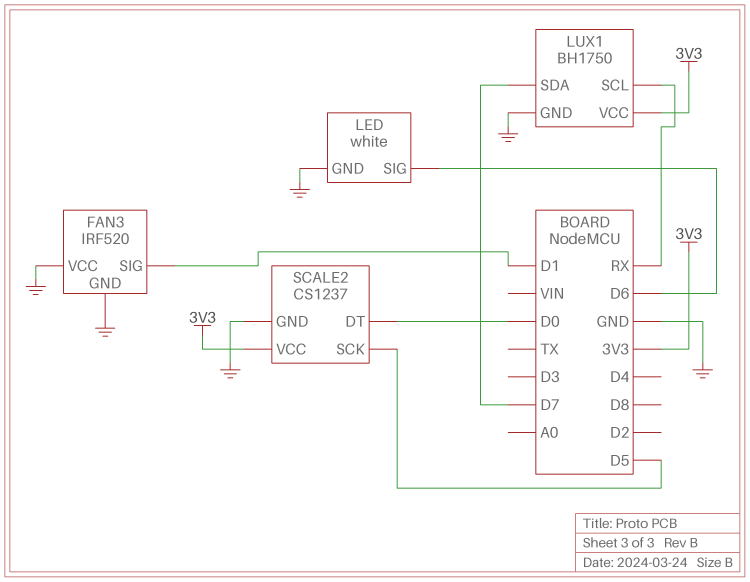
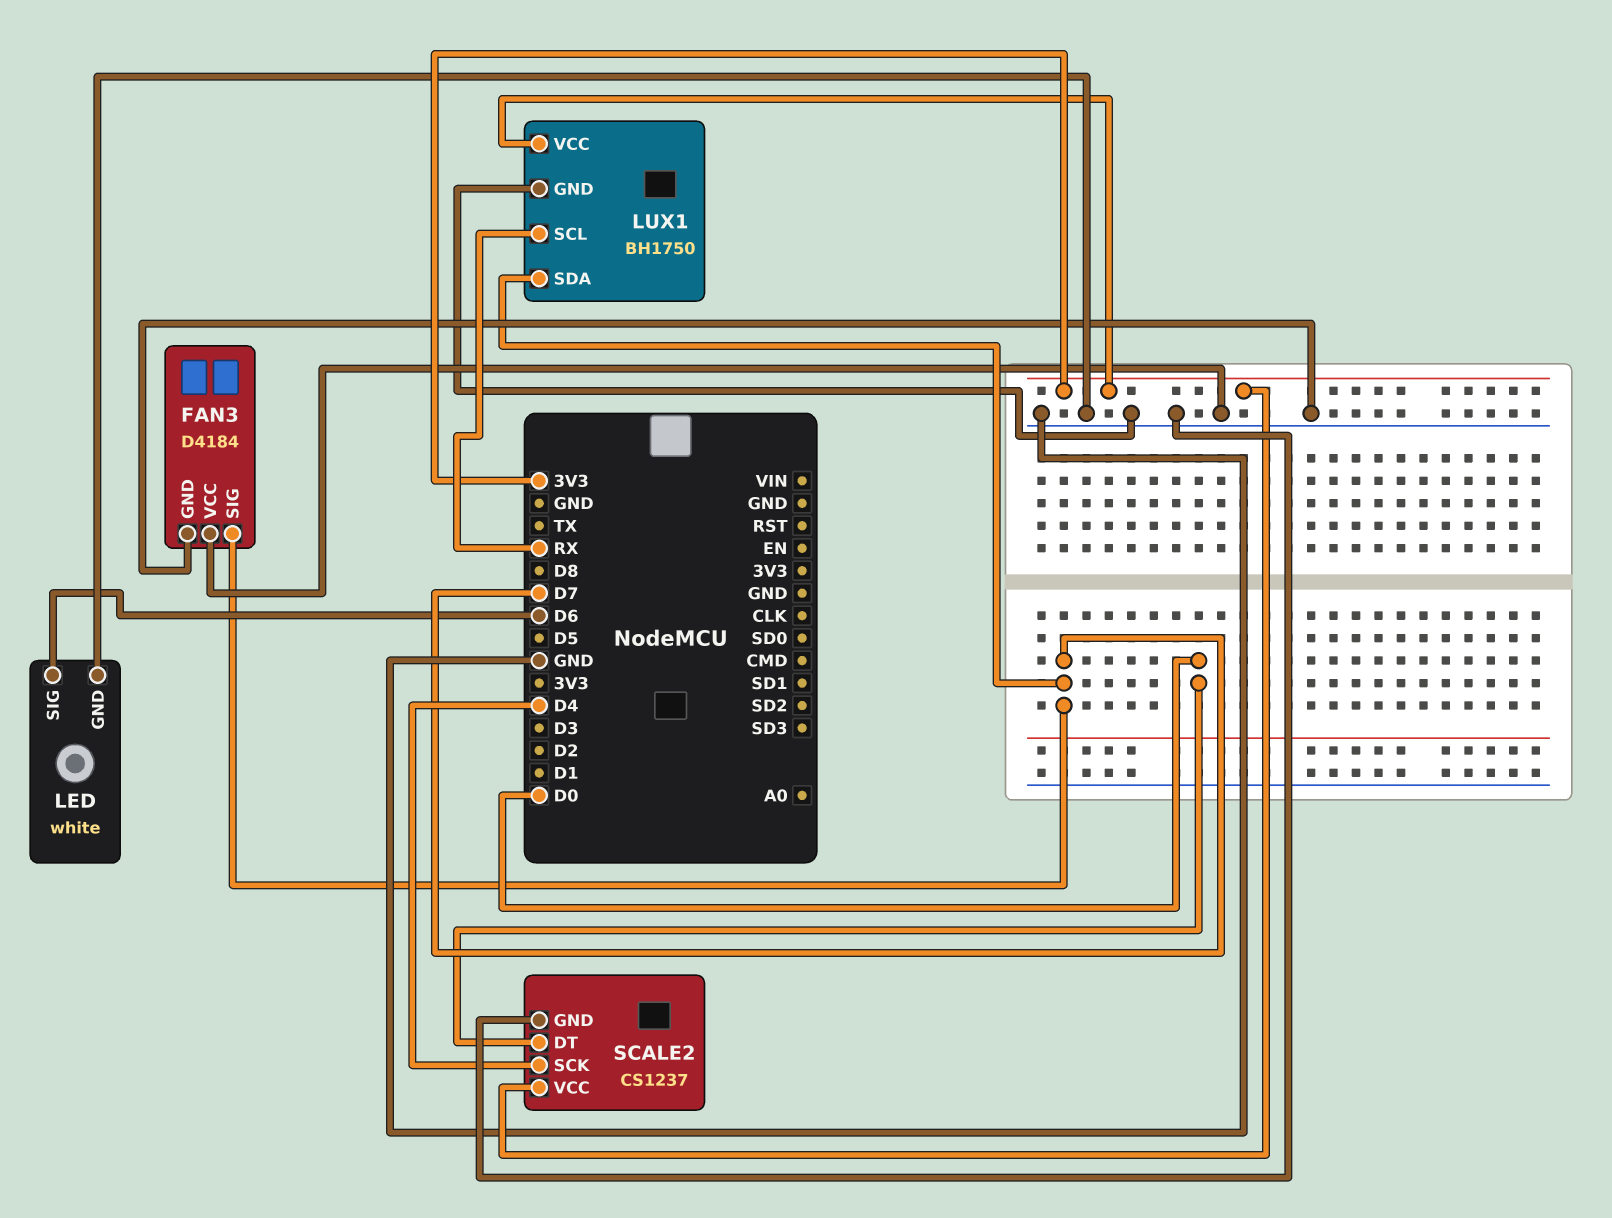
FAN3: IRF520 -> D4184
FAN3 pin SIG: D1 -> D7
SCALE2 pin SCK: D5 -> D4

